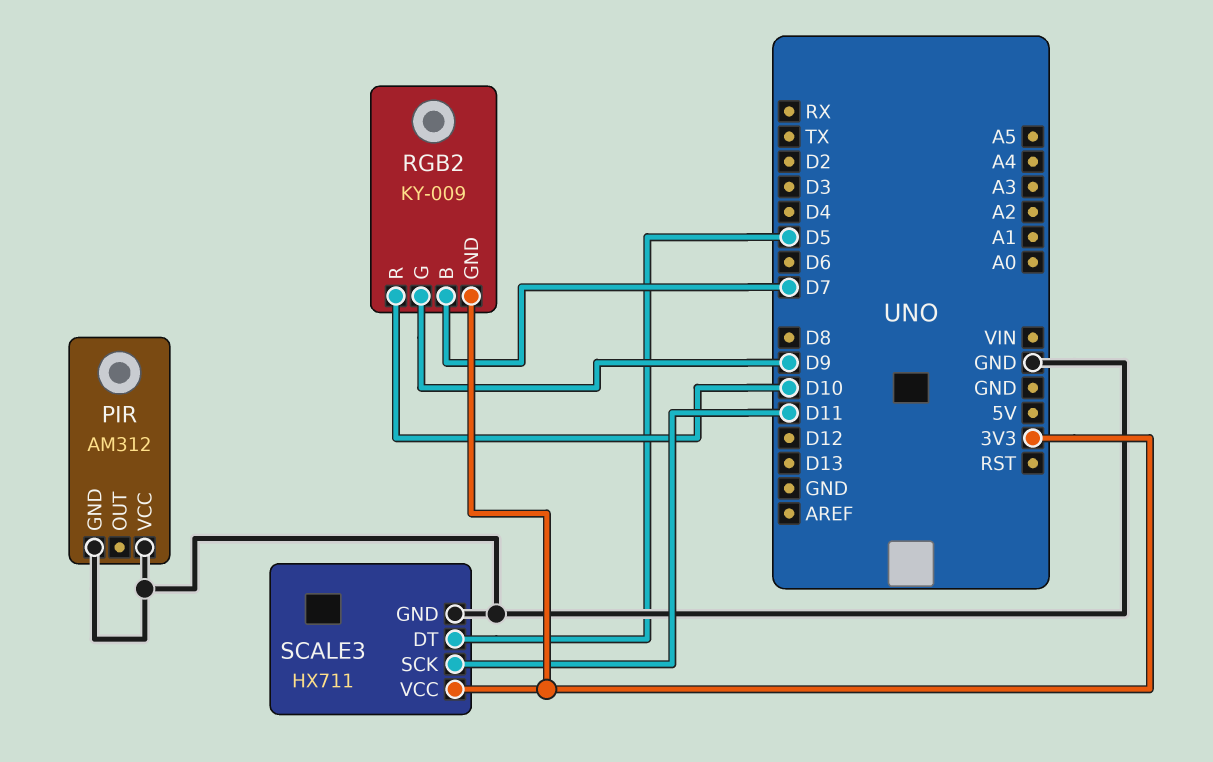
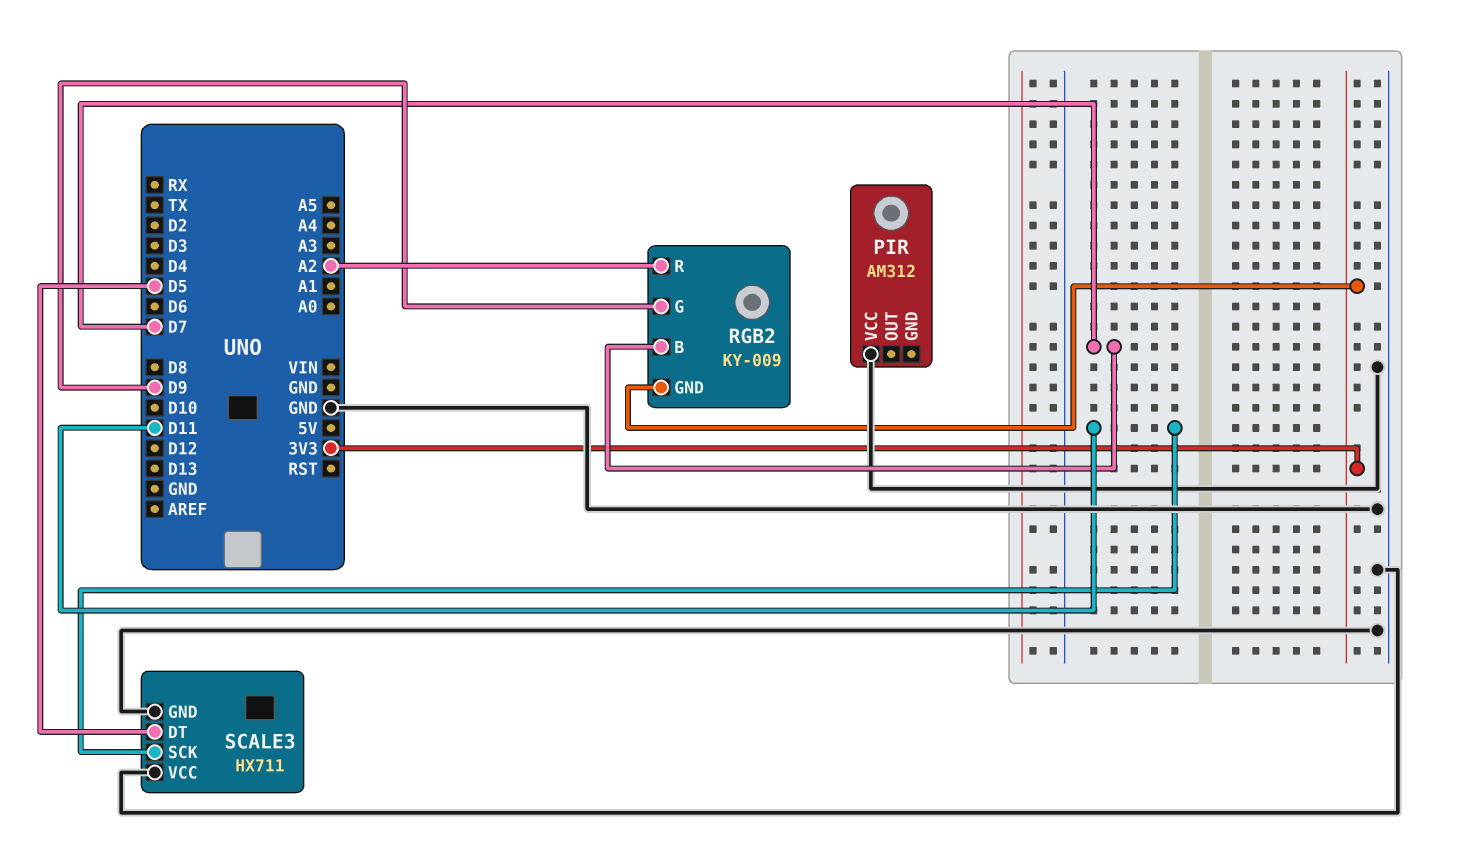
PIR pin GND: GND -> none
RGB2 pin R: D10 -> A2
SCALE3 pin VCC: 3V3 -> GND

